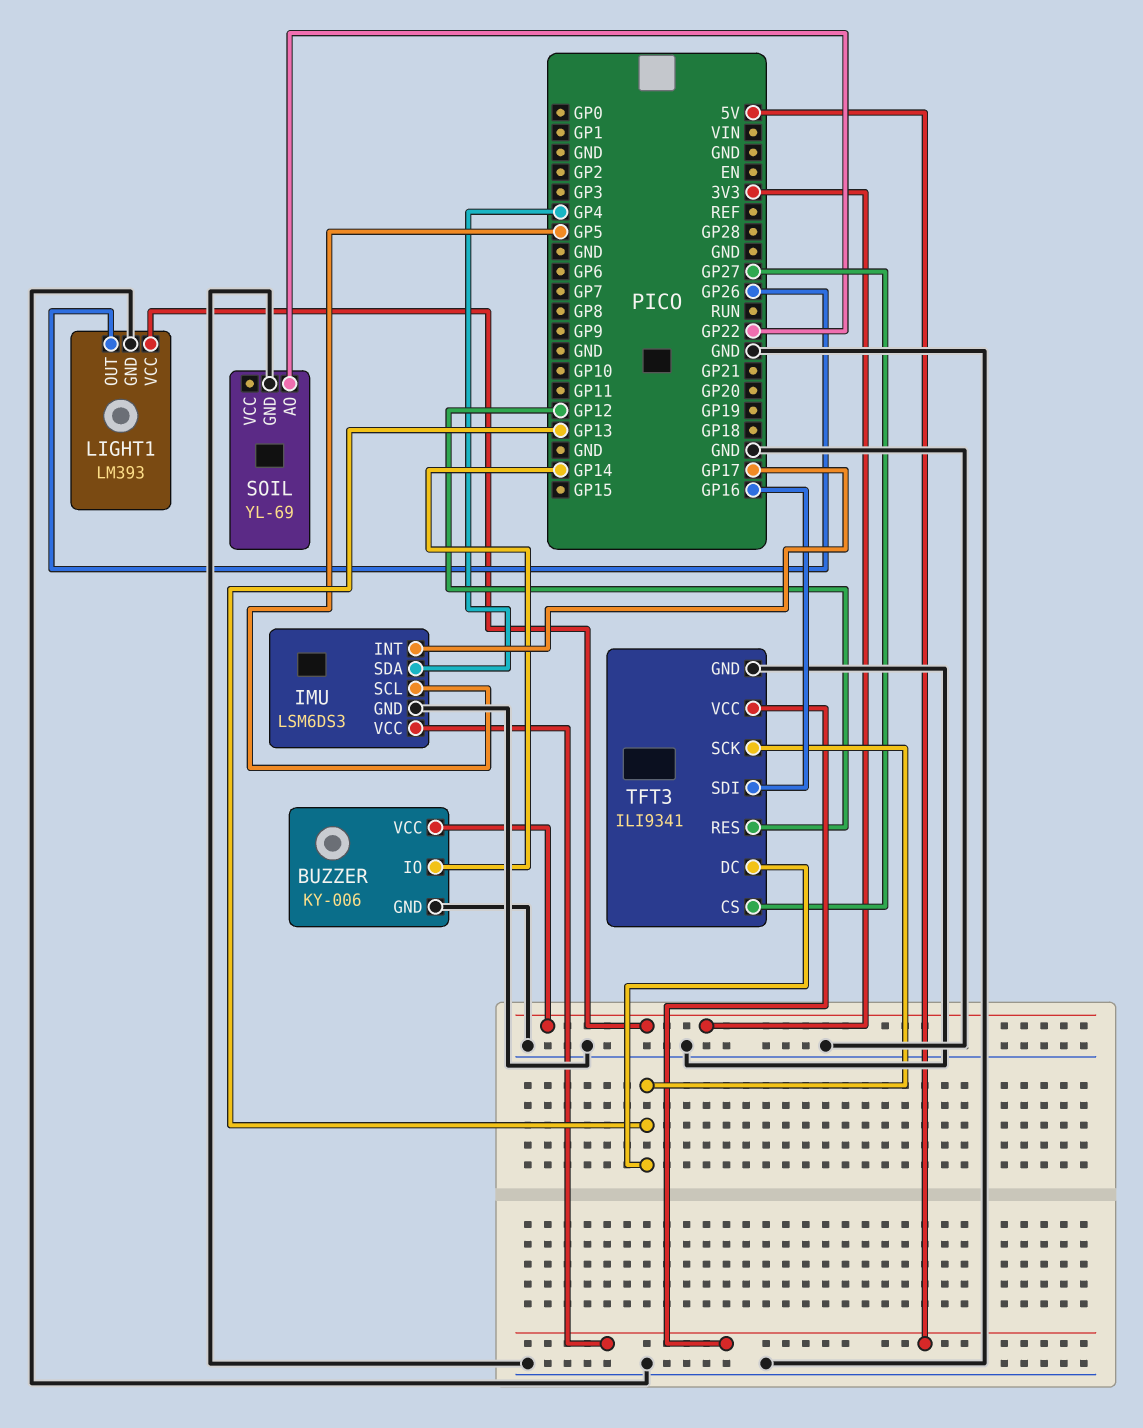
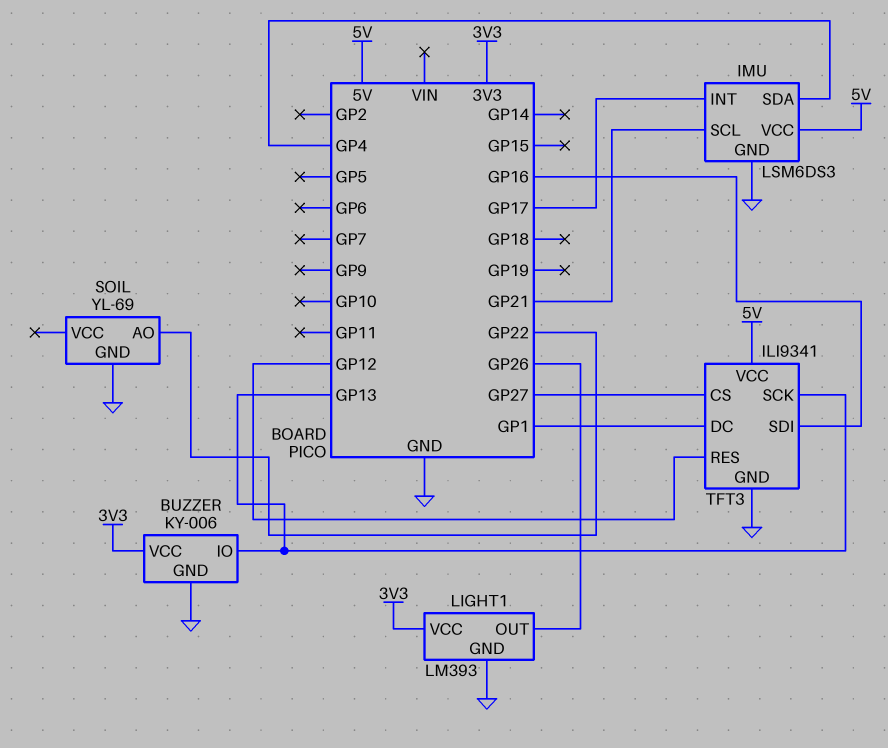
BUZZER pin IO: GP14 -> GP13
IMU pin SCL: GP5 -> GP21
TFT3 pin DC: GP13 -> GP1

